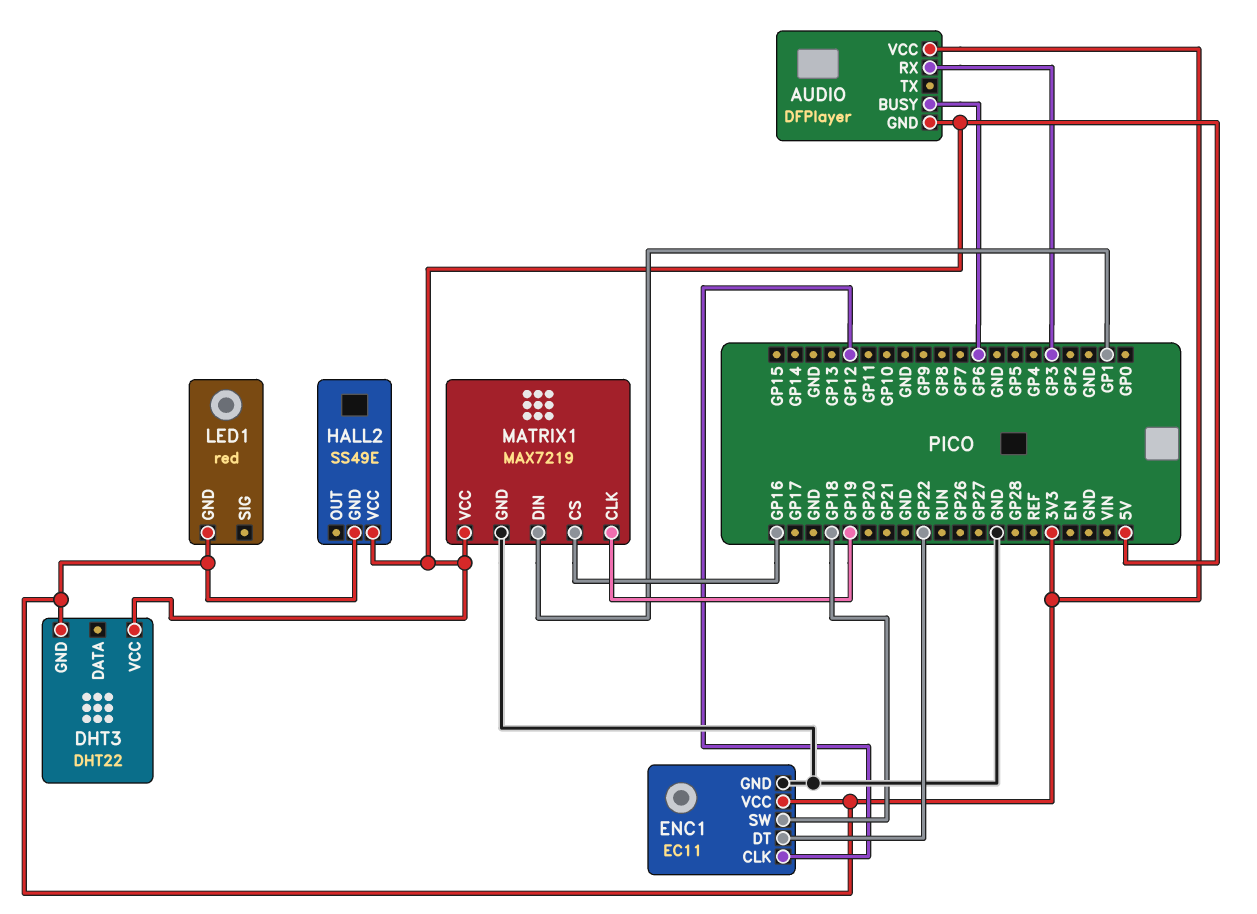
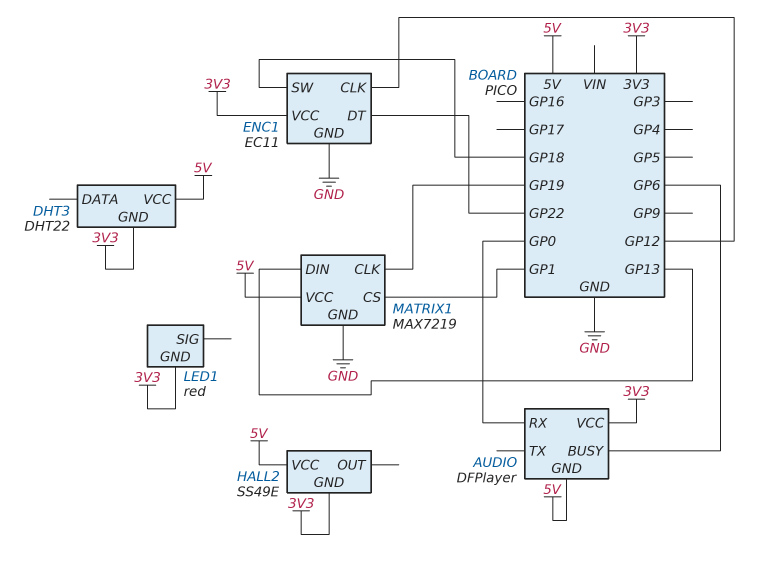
AUDIO pin RX: GP3 -> GP0
MATRIX1 pin CS: GP16 -> GP1
MATRIX1 pin DIN: GP1 -> GP13

